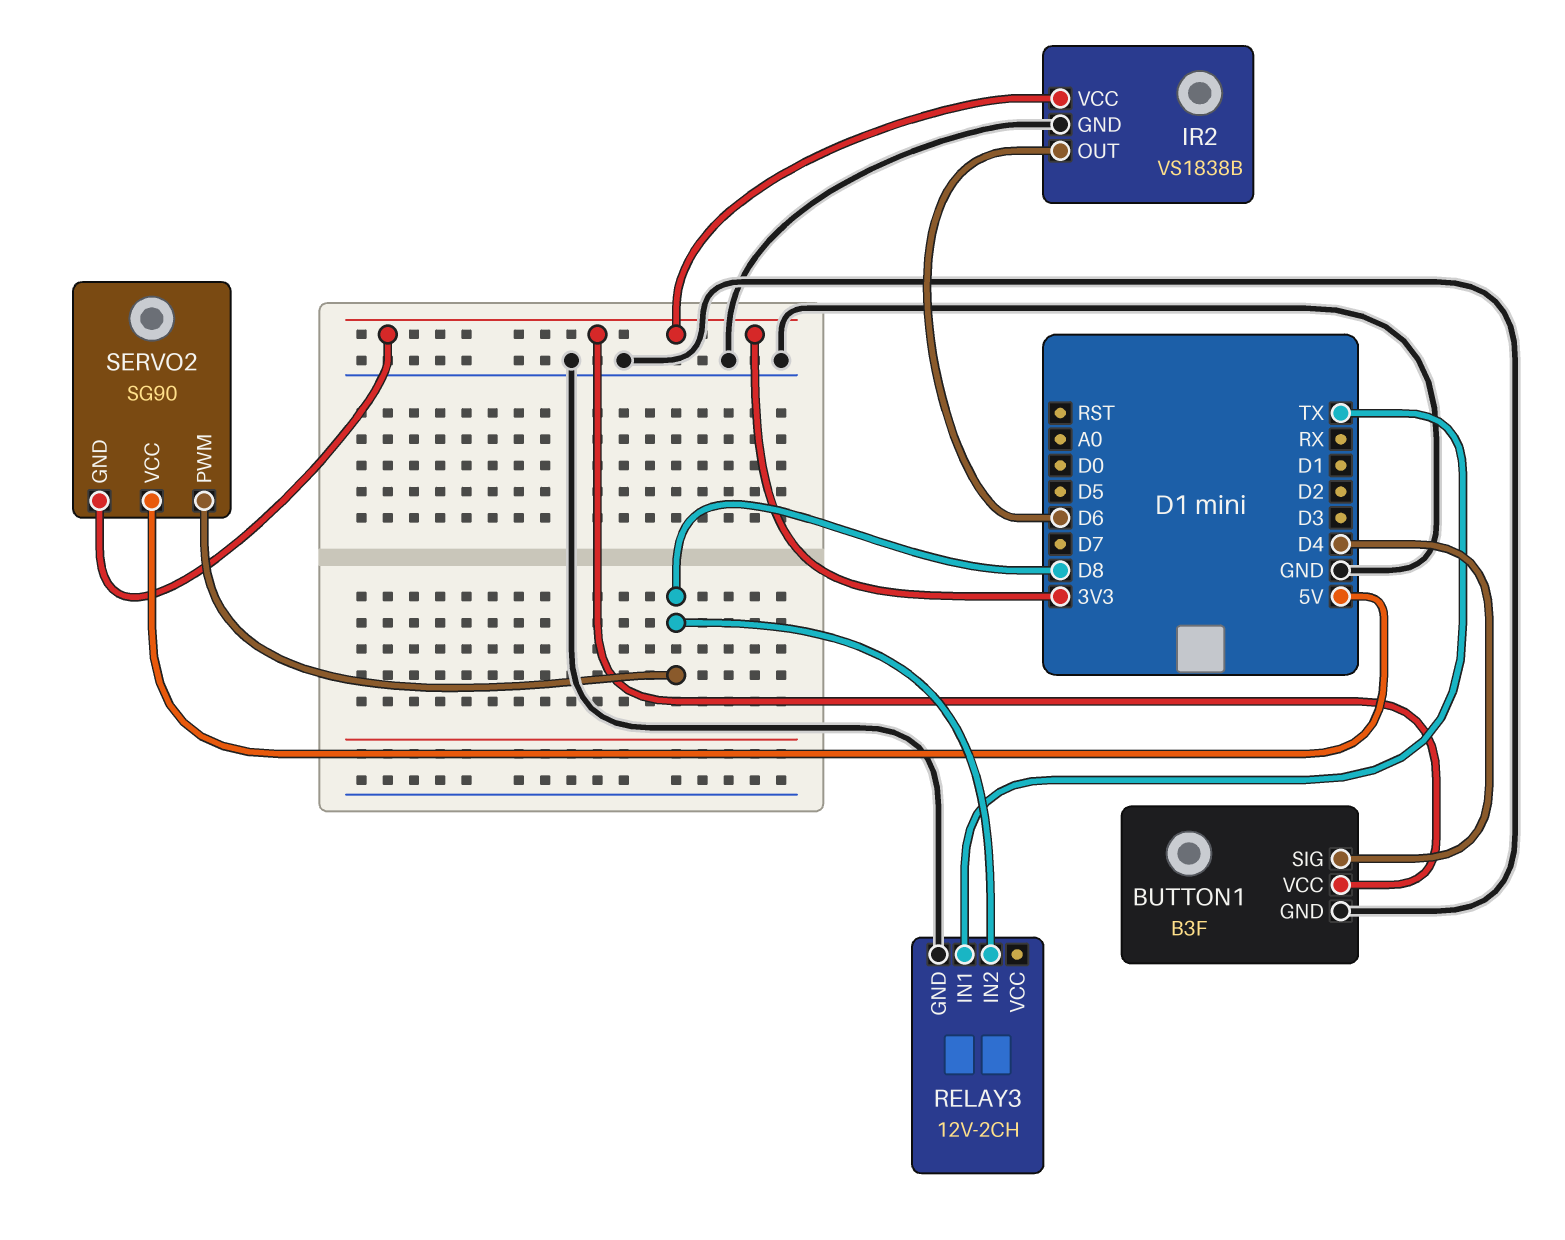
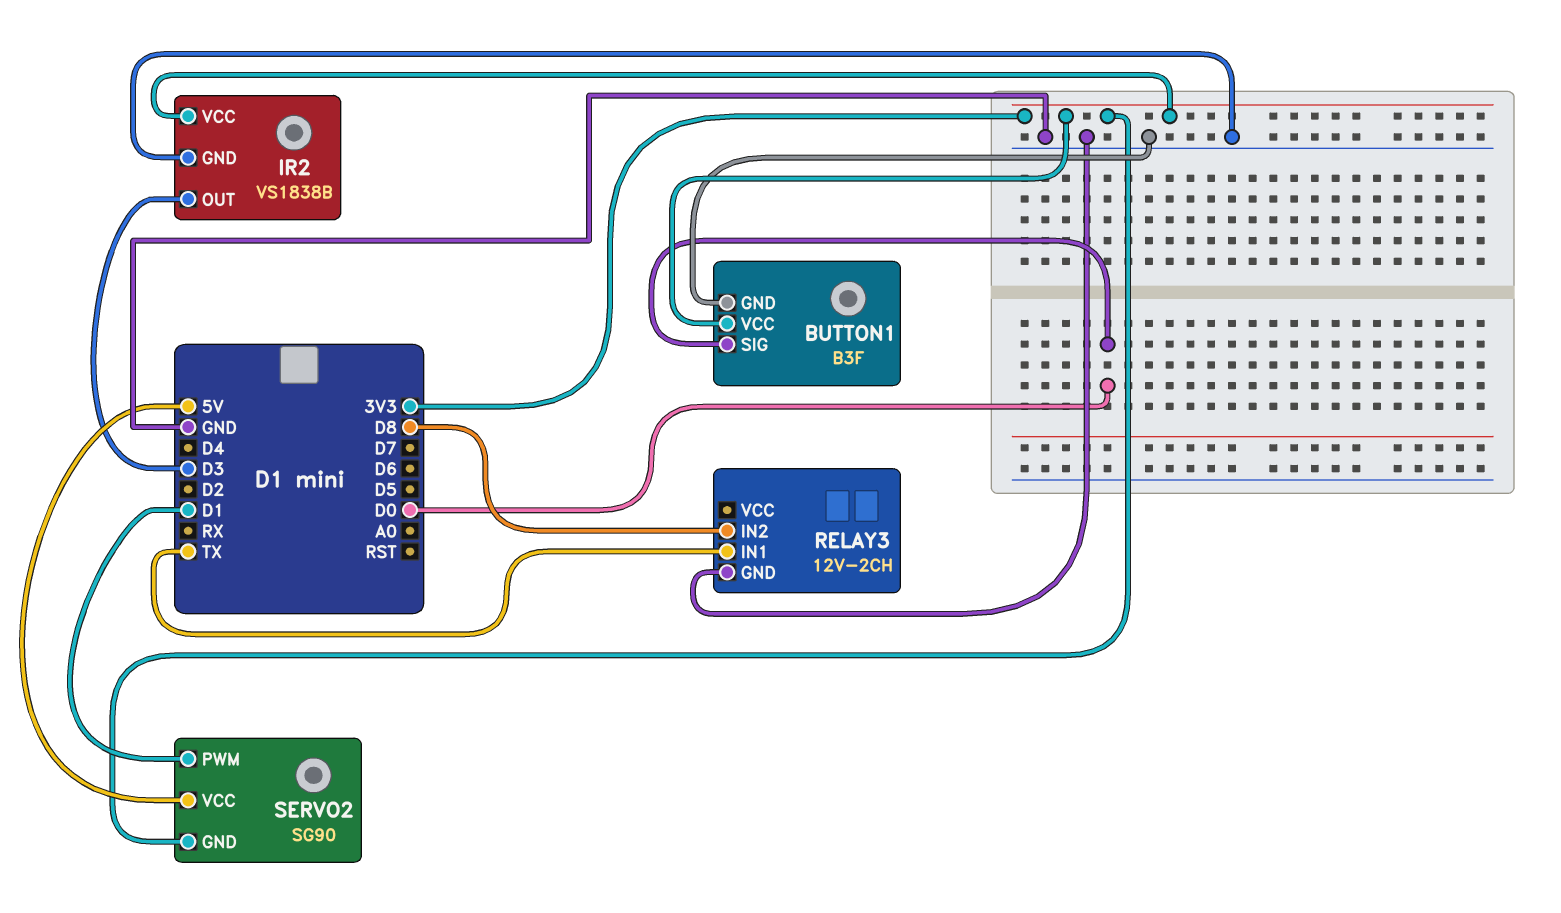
BUTTON1 pin SIG: D4 -> D0
IR2 pin OUT: D6 -> D3
SERVO2 pin PWM: D8 -> D1

